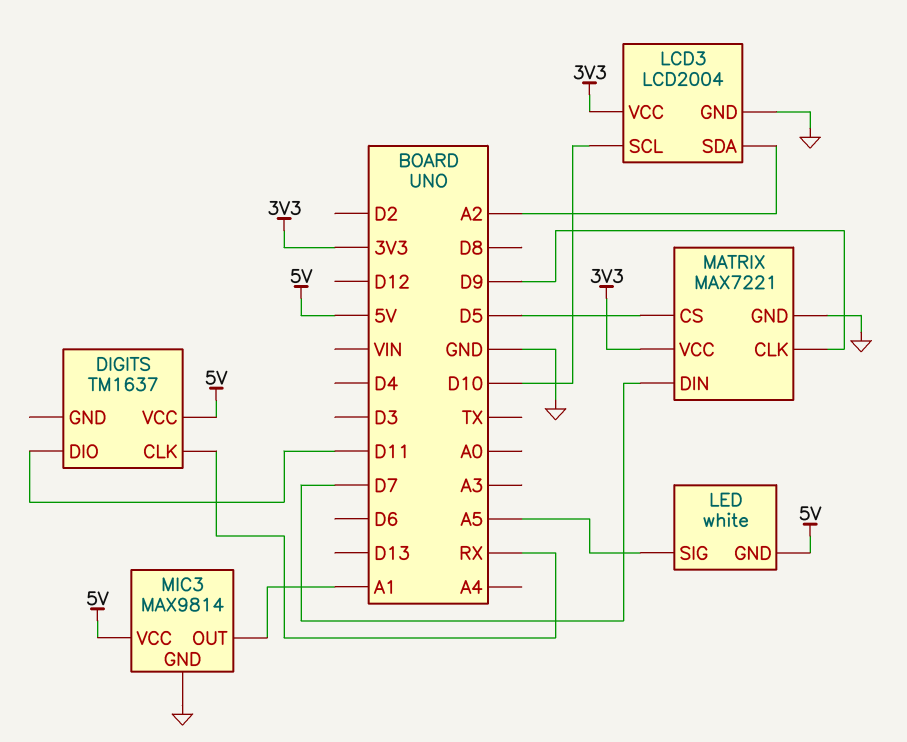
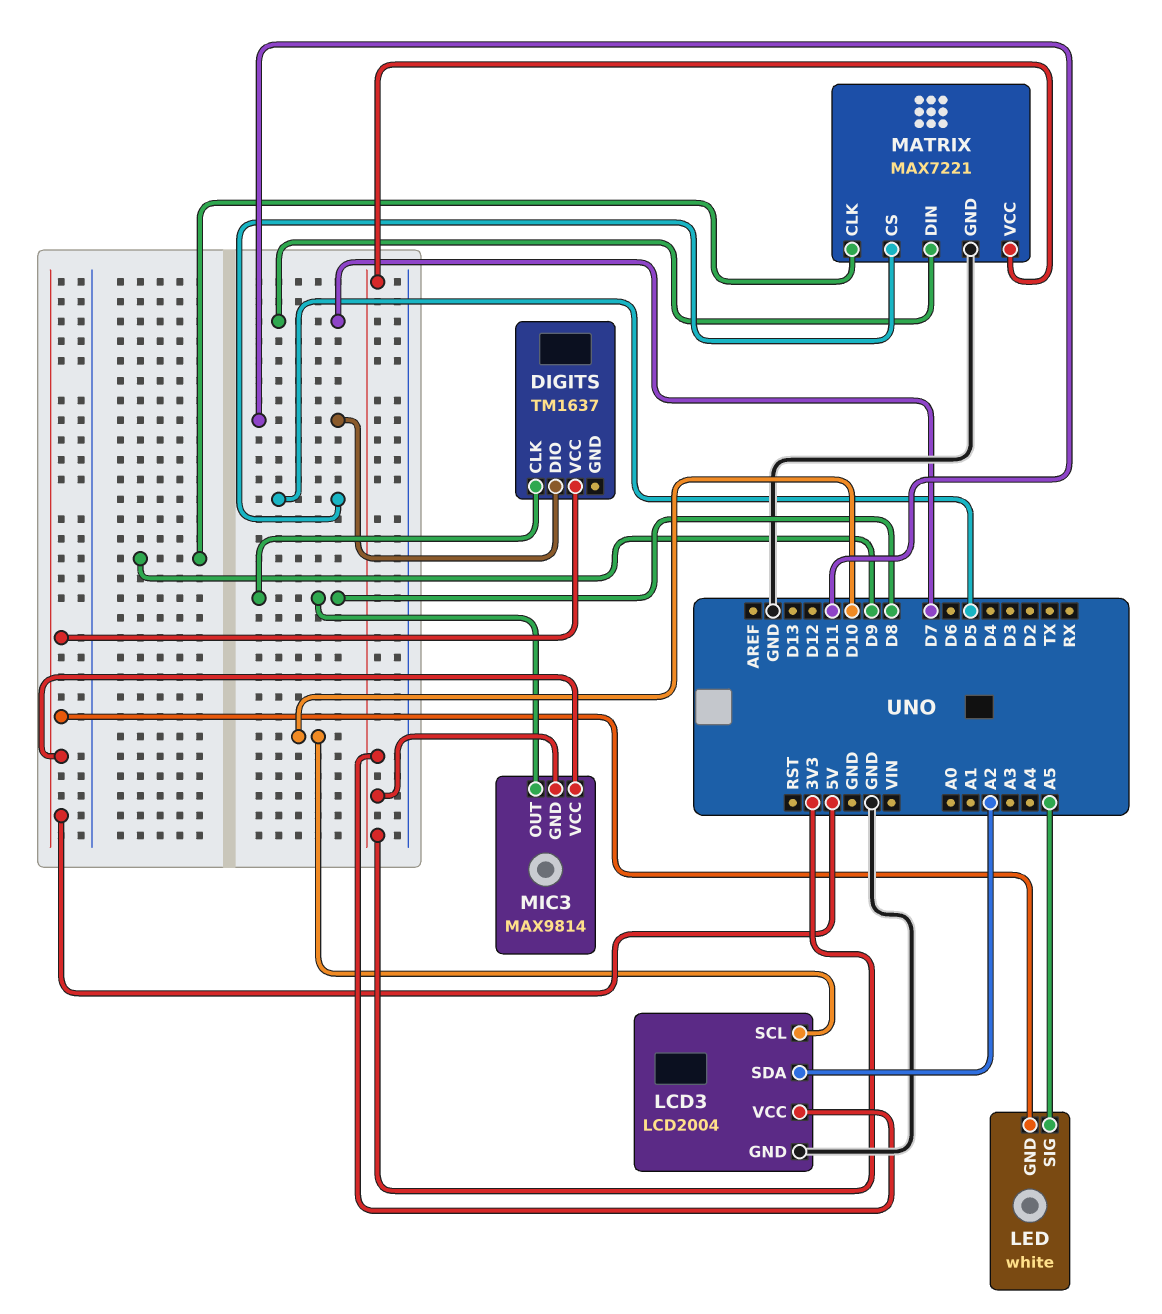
DIGITS pin CLK: RX -> D8
MIC3 pin GND: GND -> 3V3
MIC3 pin OUT: A1 -> D8

